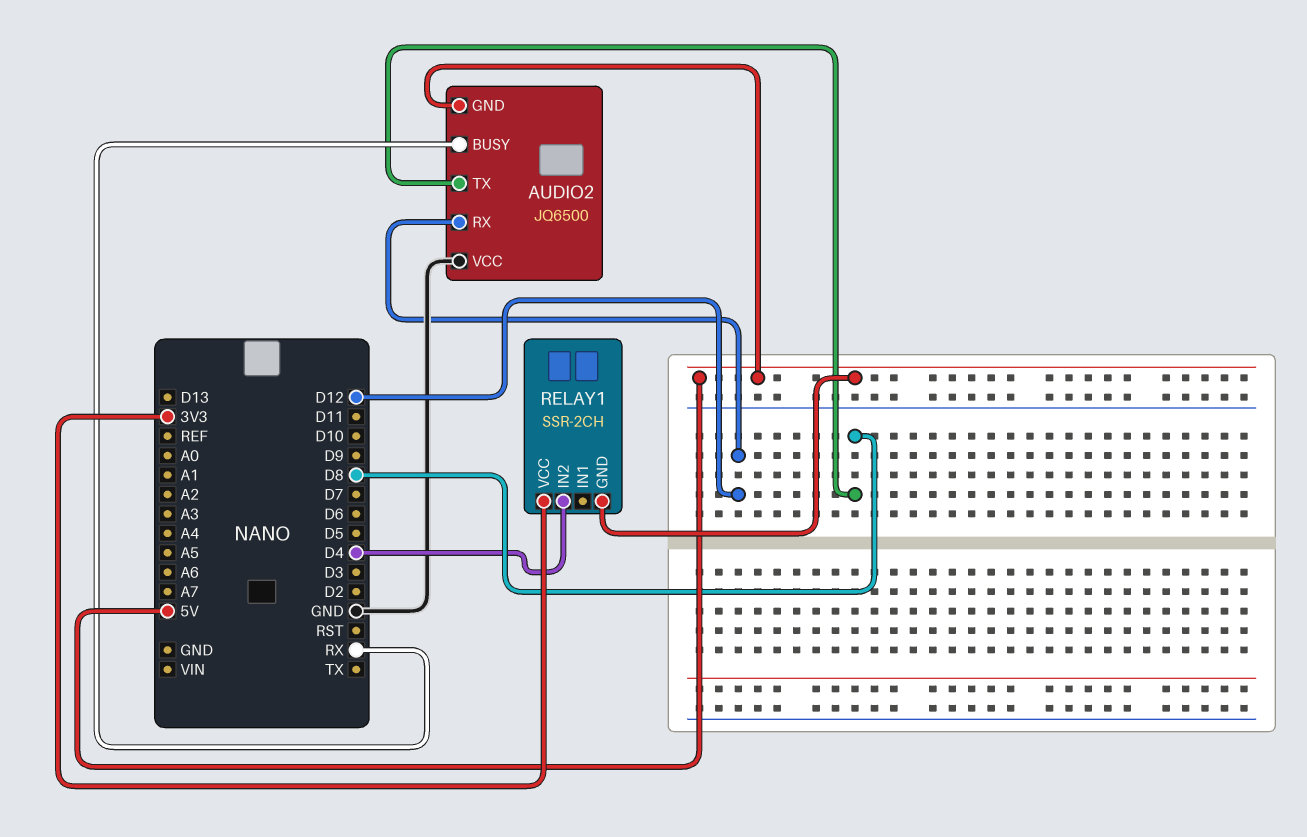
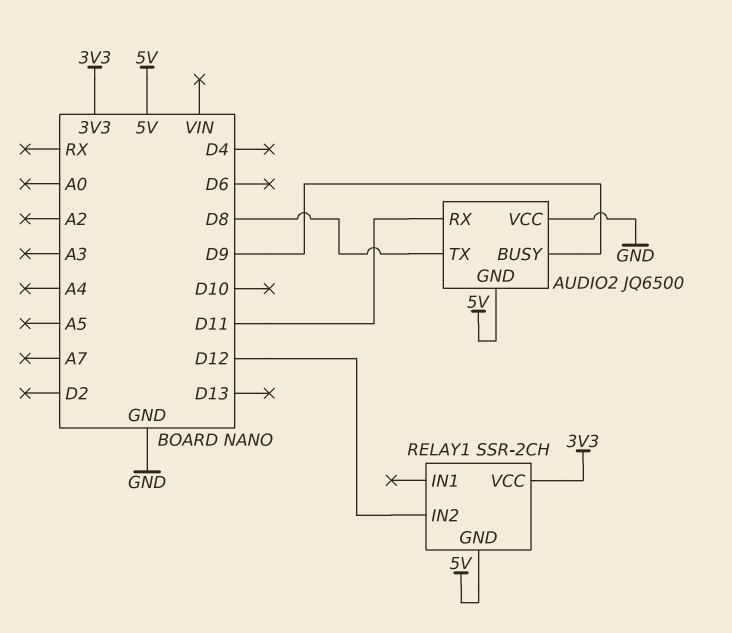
AUDIO2 pin BUSY: RX -> D9
AUDIO2 pin RX: D12 -> D11
RELAY1 pin IN2: D4 -> D12

